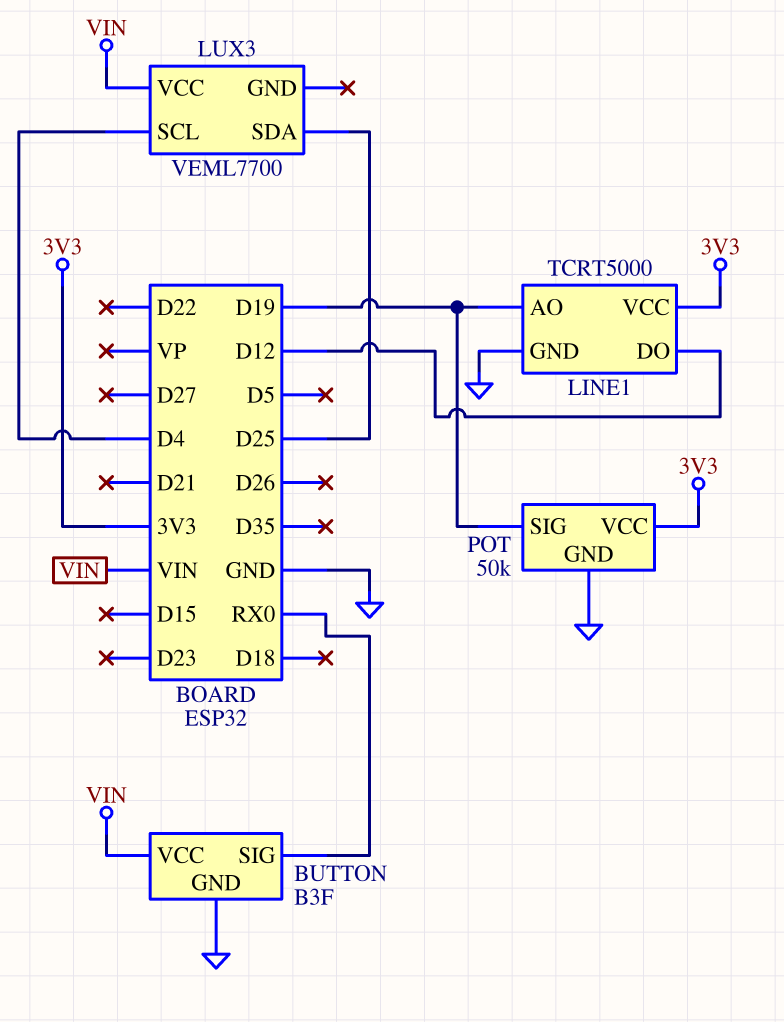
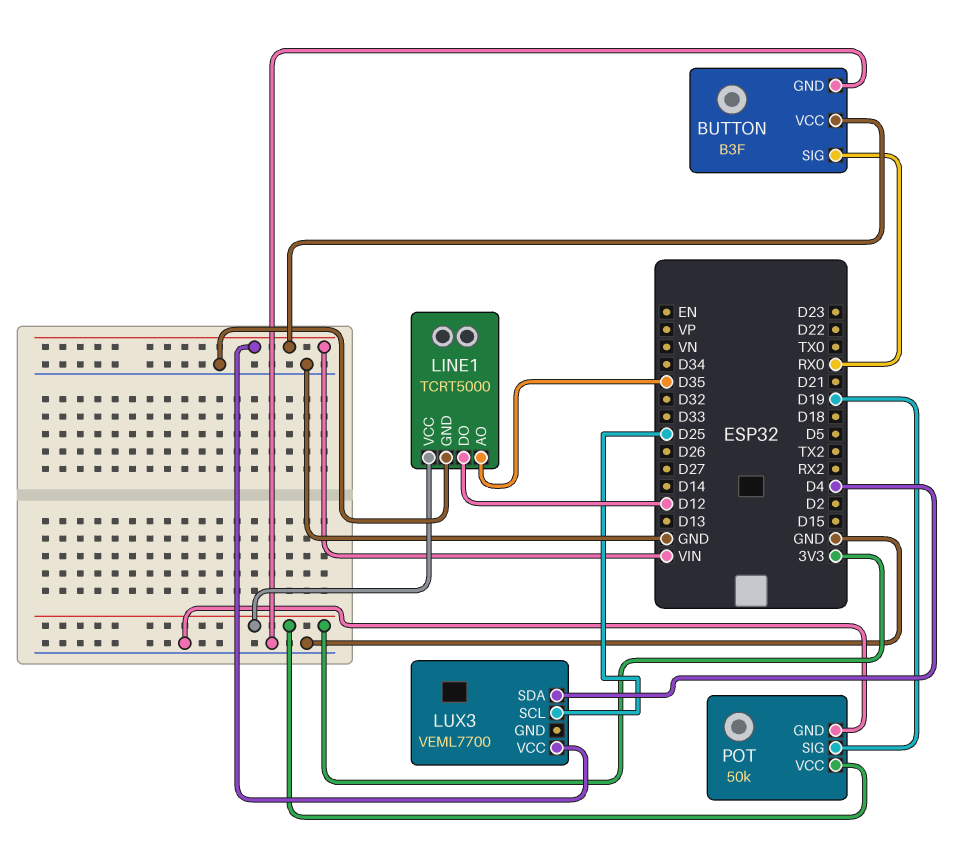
LINE1 pin AO: D19 -> D35
LUX3 pin SCL: D4 -> D25
LUX3 pin SDA: D25 -> D4

